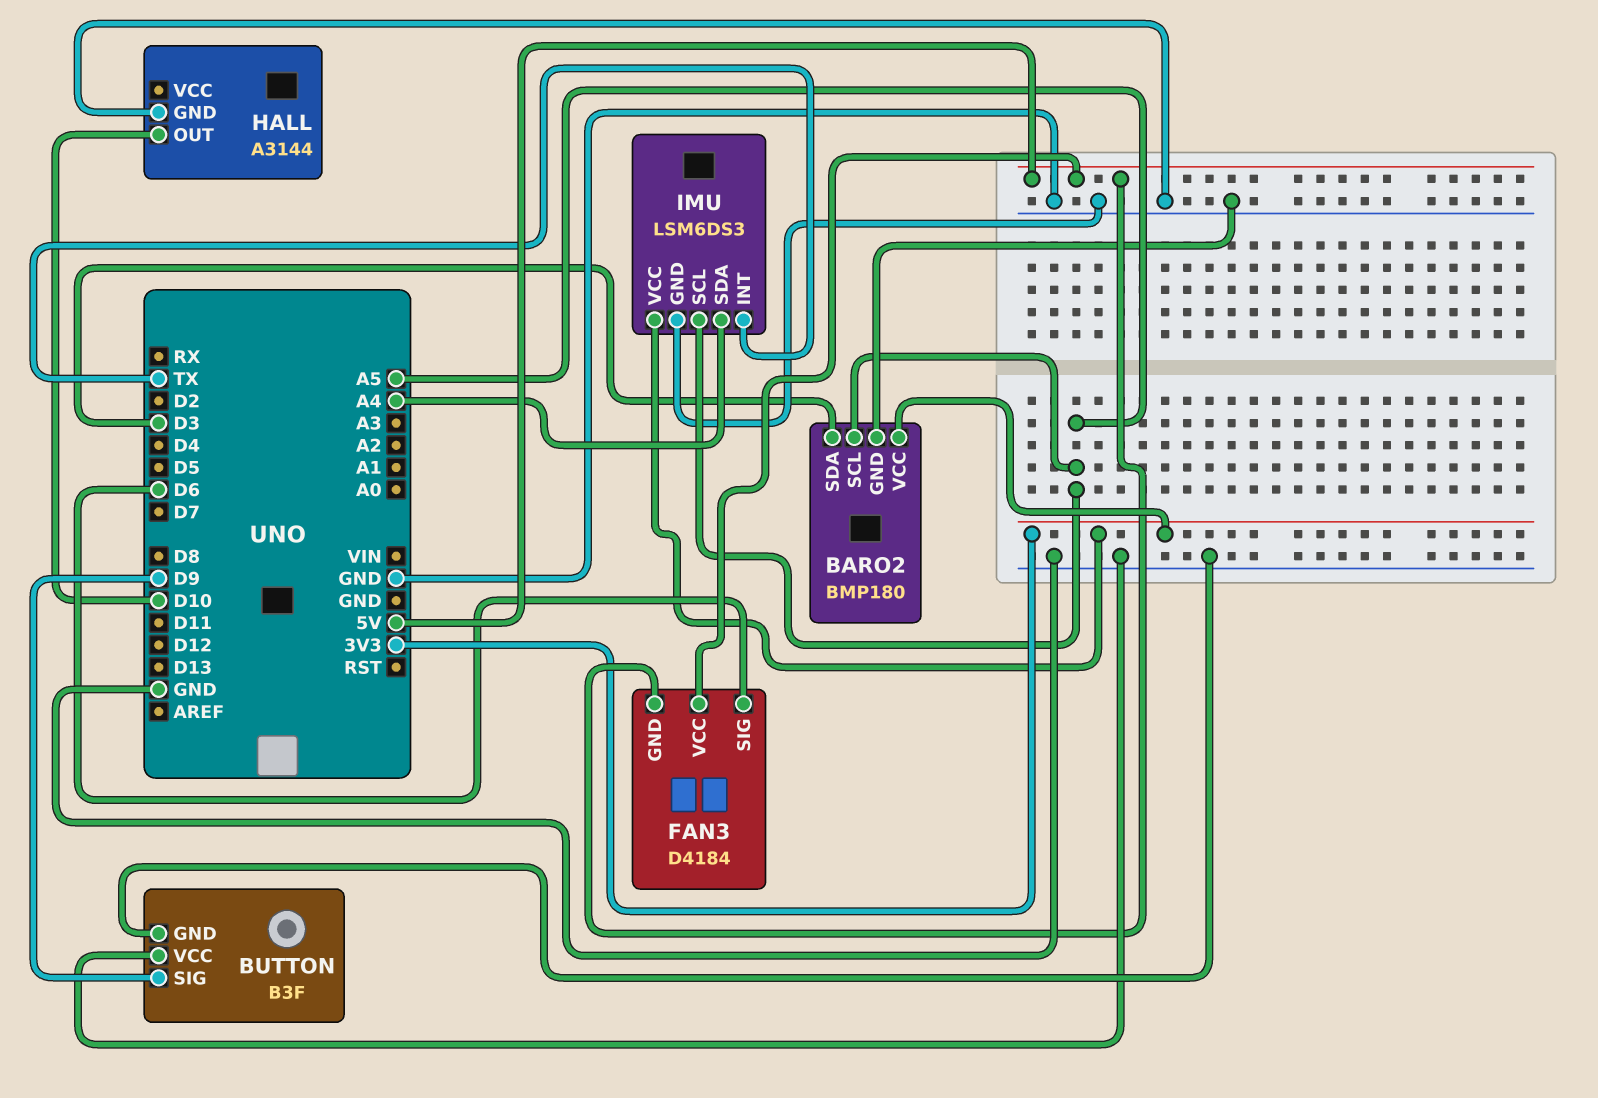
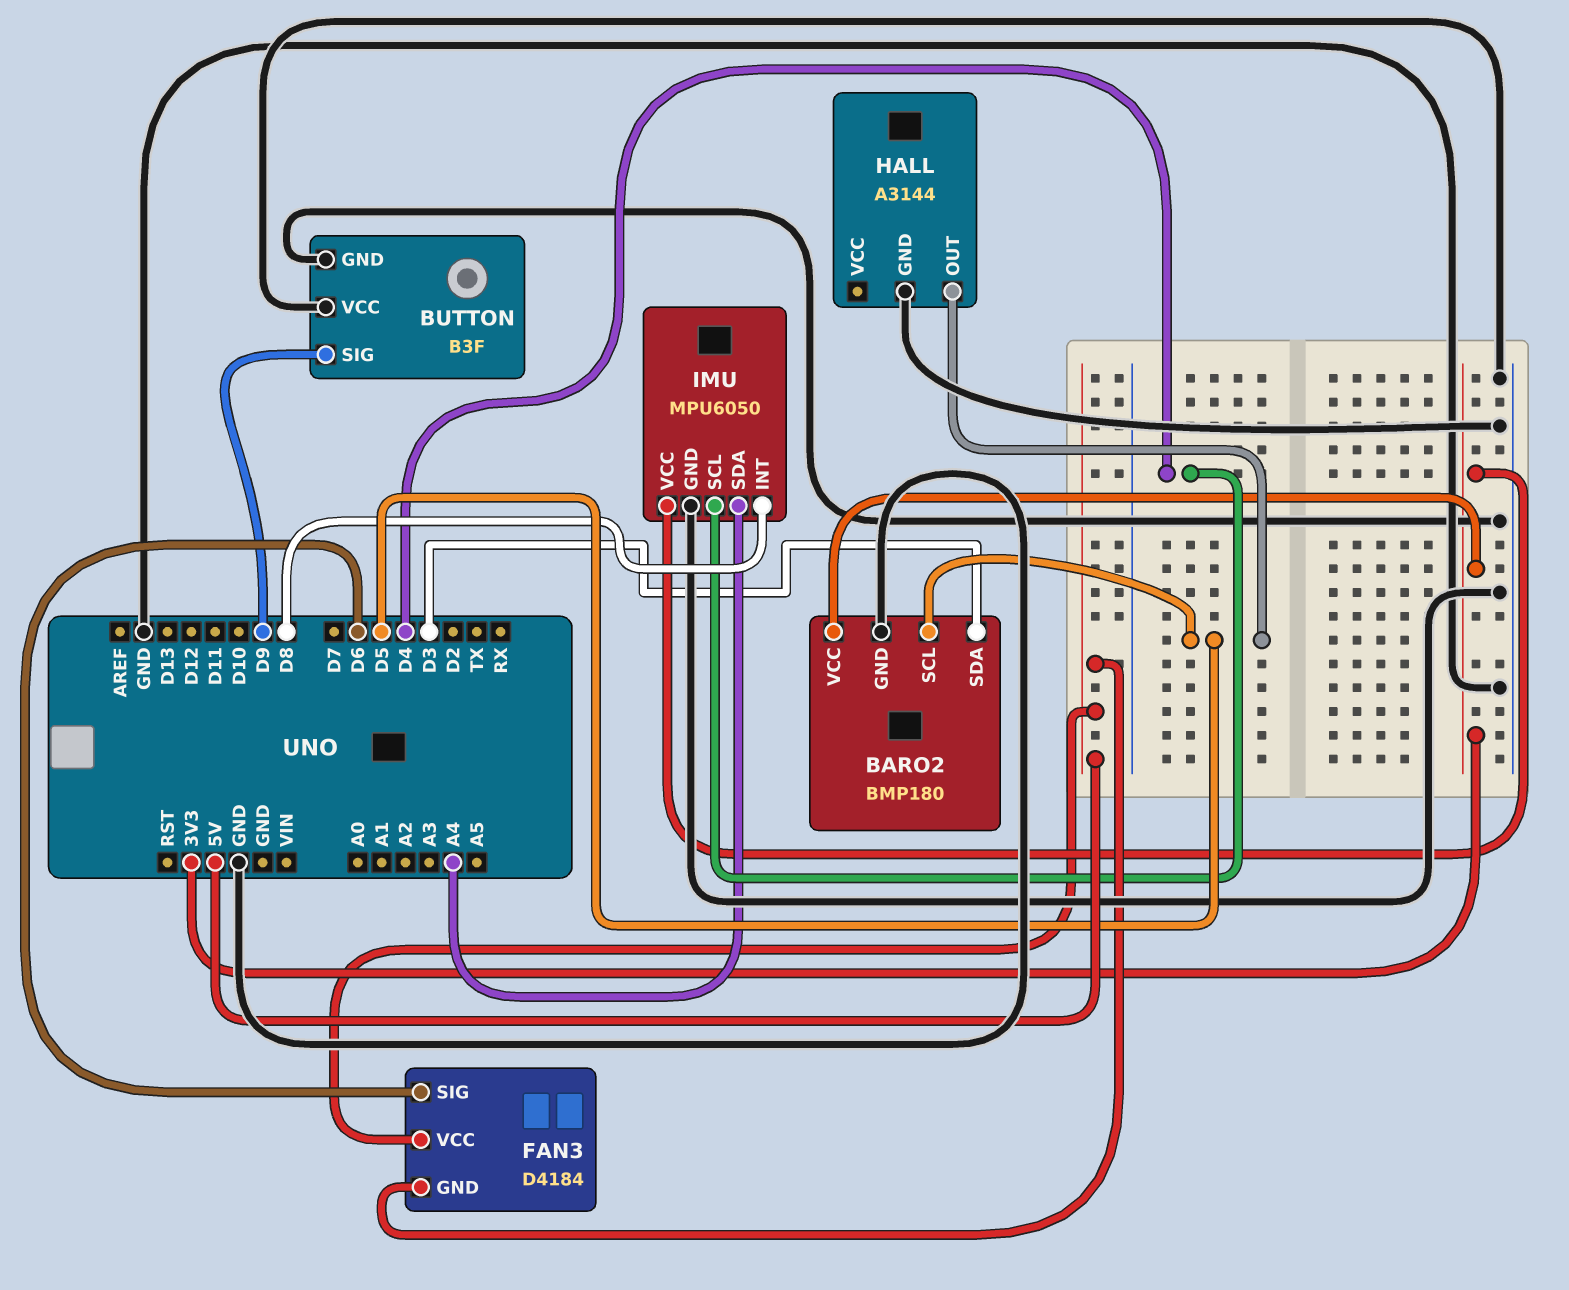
BARO2 pin SCL: A5 -> D5
HALL pin OUT: D10 -> D5
IMU: LSM6DS3 -> MPU6050
IMU pin INT: TX -> D8
IMU pin SCL: A5 -> D4

